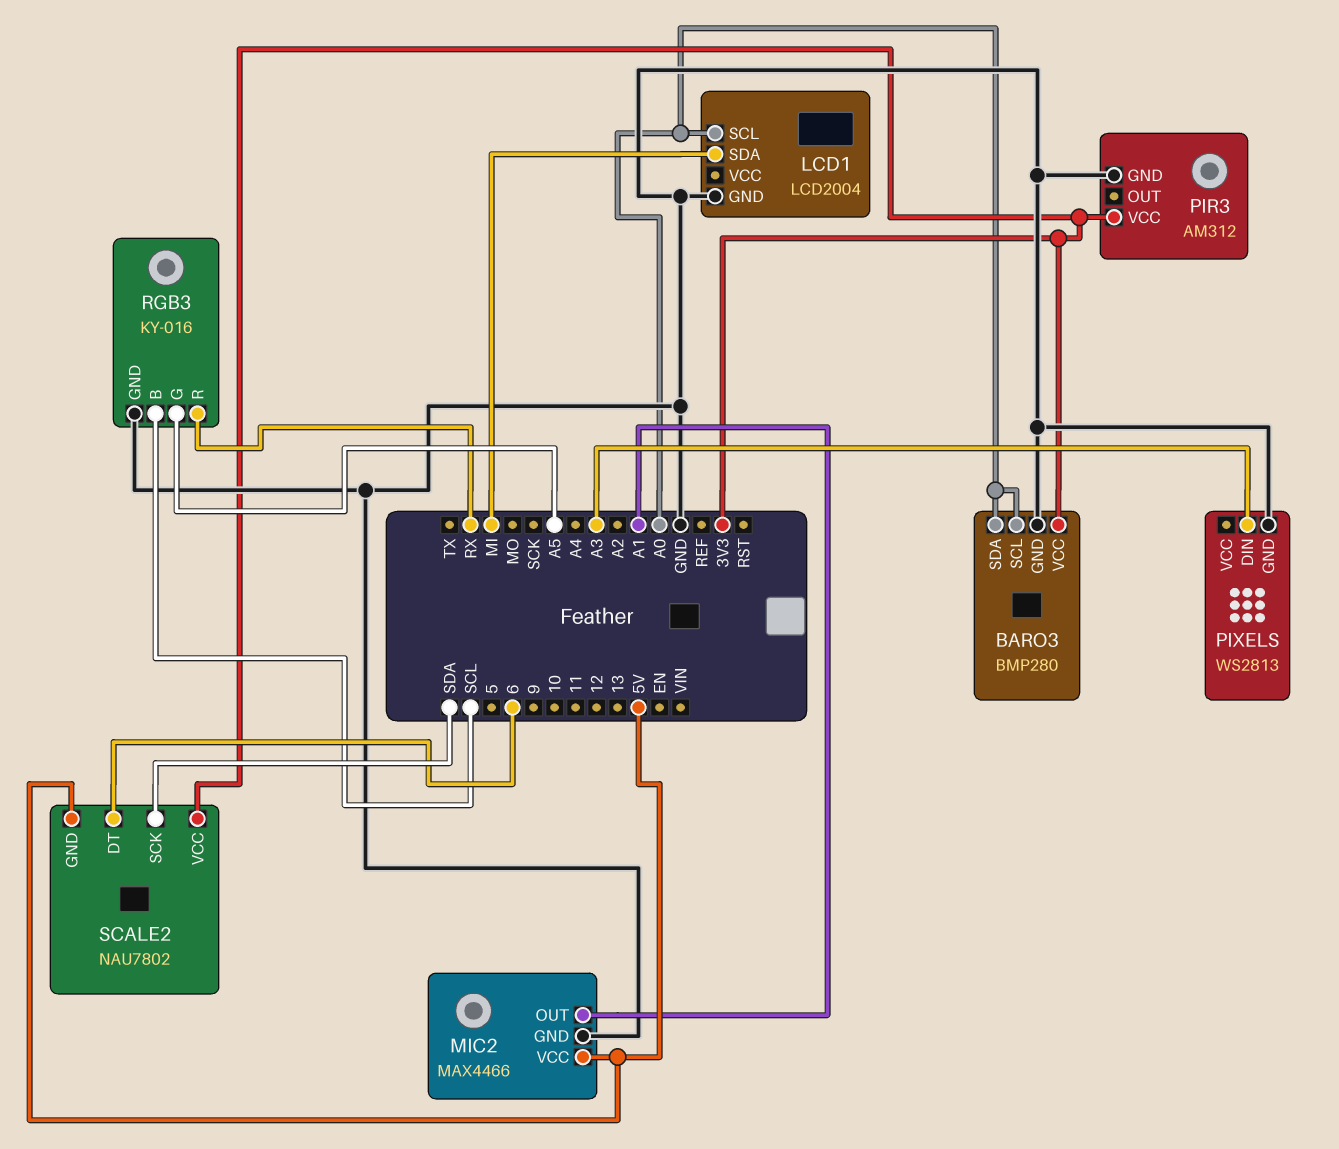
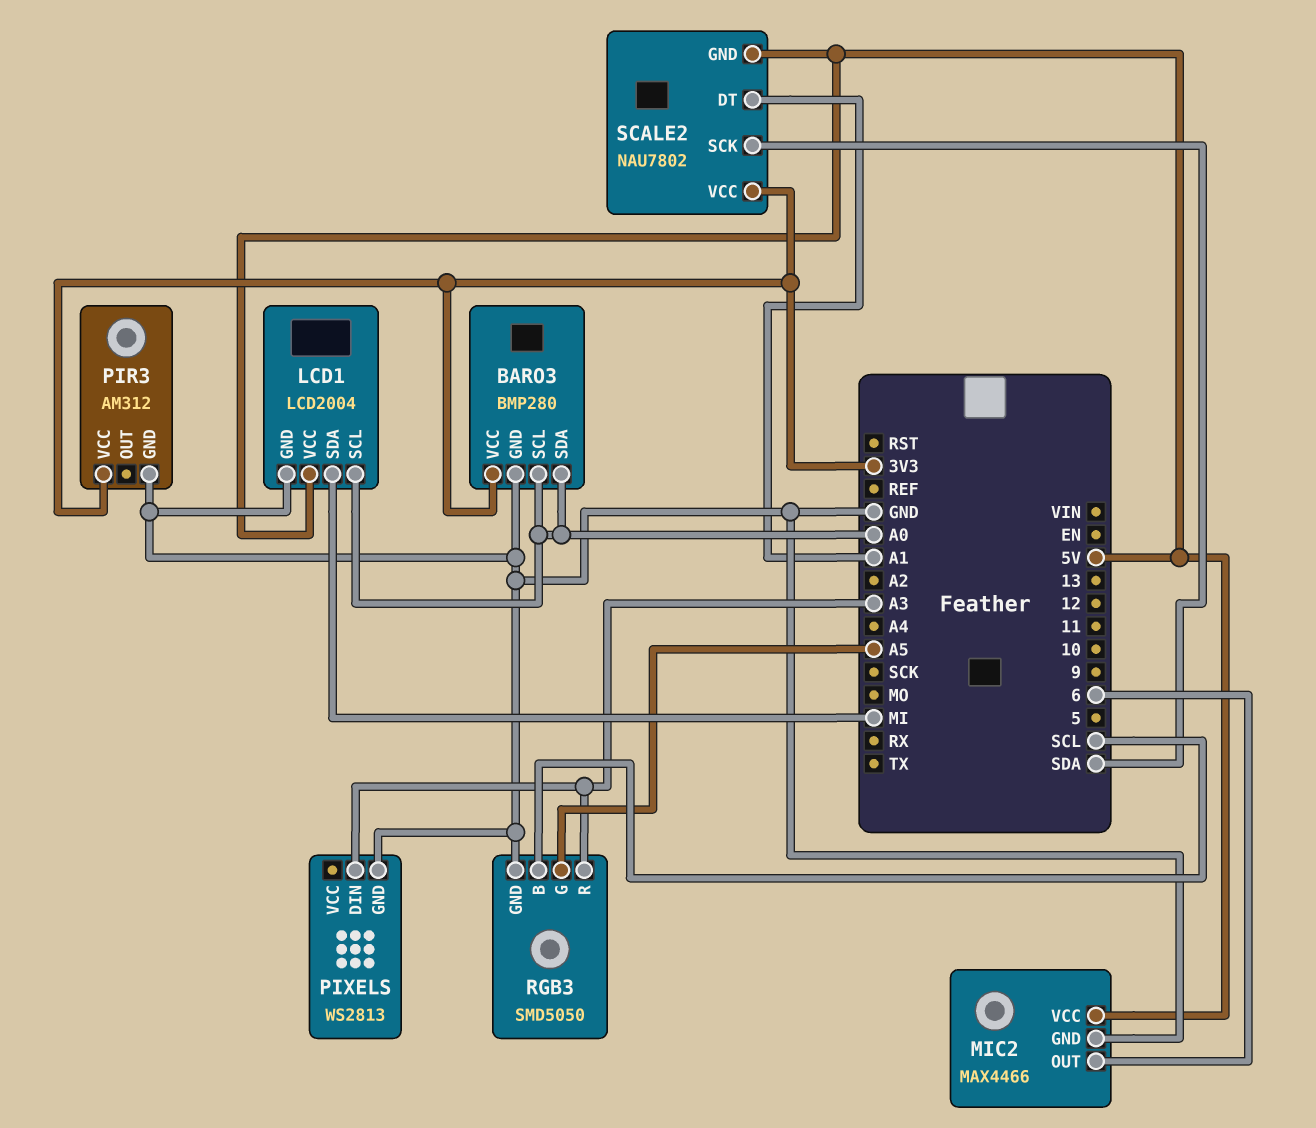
LCD1 pin VCC: none -> 5V
MIC2 pin OUT: A1 -> 6
RGB3: KY-016 -> SMD5050
RGB3 pin R: RX -> A3
SCALE2 pin DT: 6 -> A1

